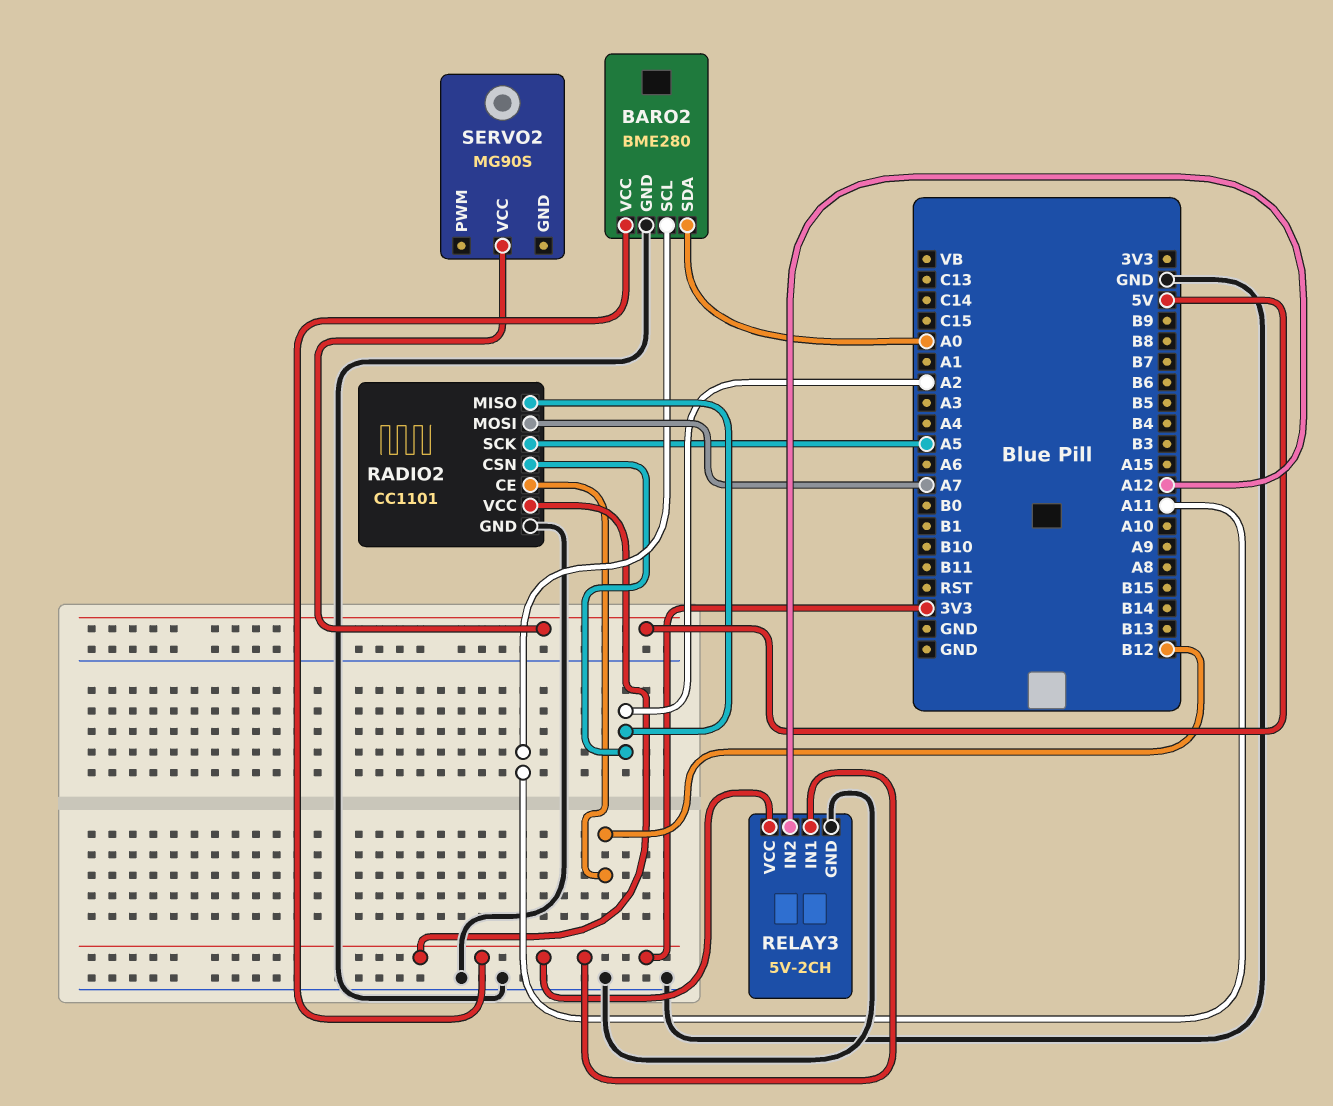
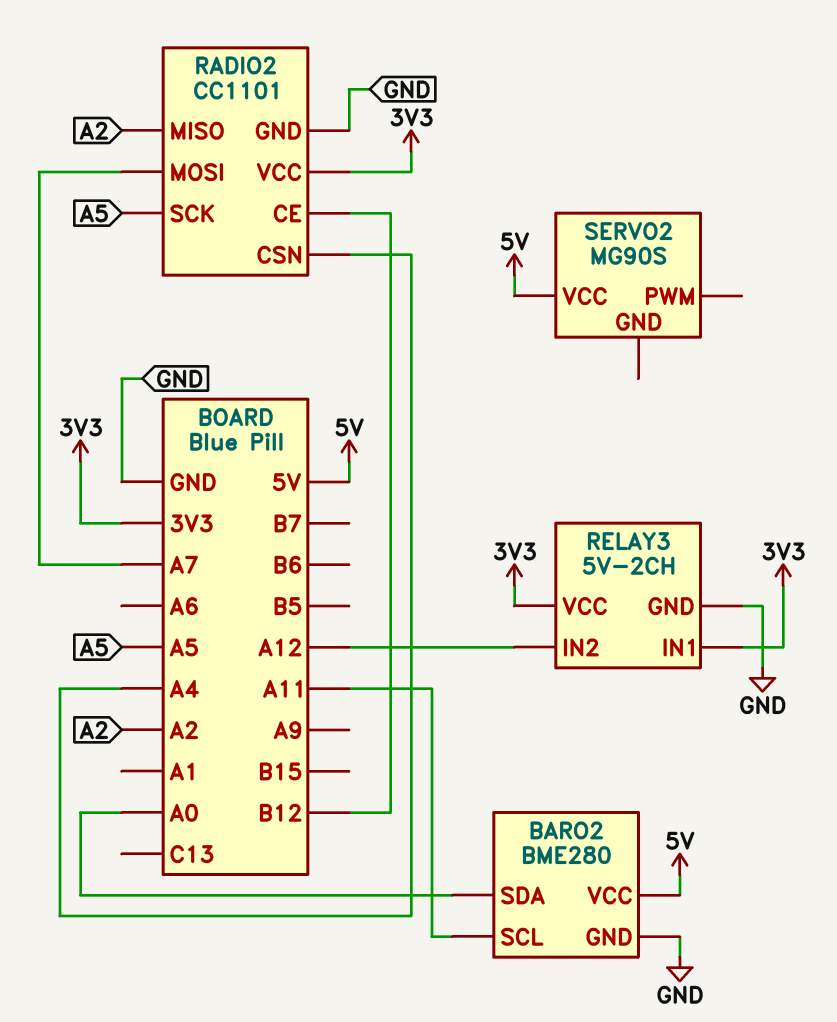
BARO2 pin VCC: 3V3 -> 5V
RADIO2 pin CSN: A2 -> A4

